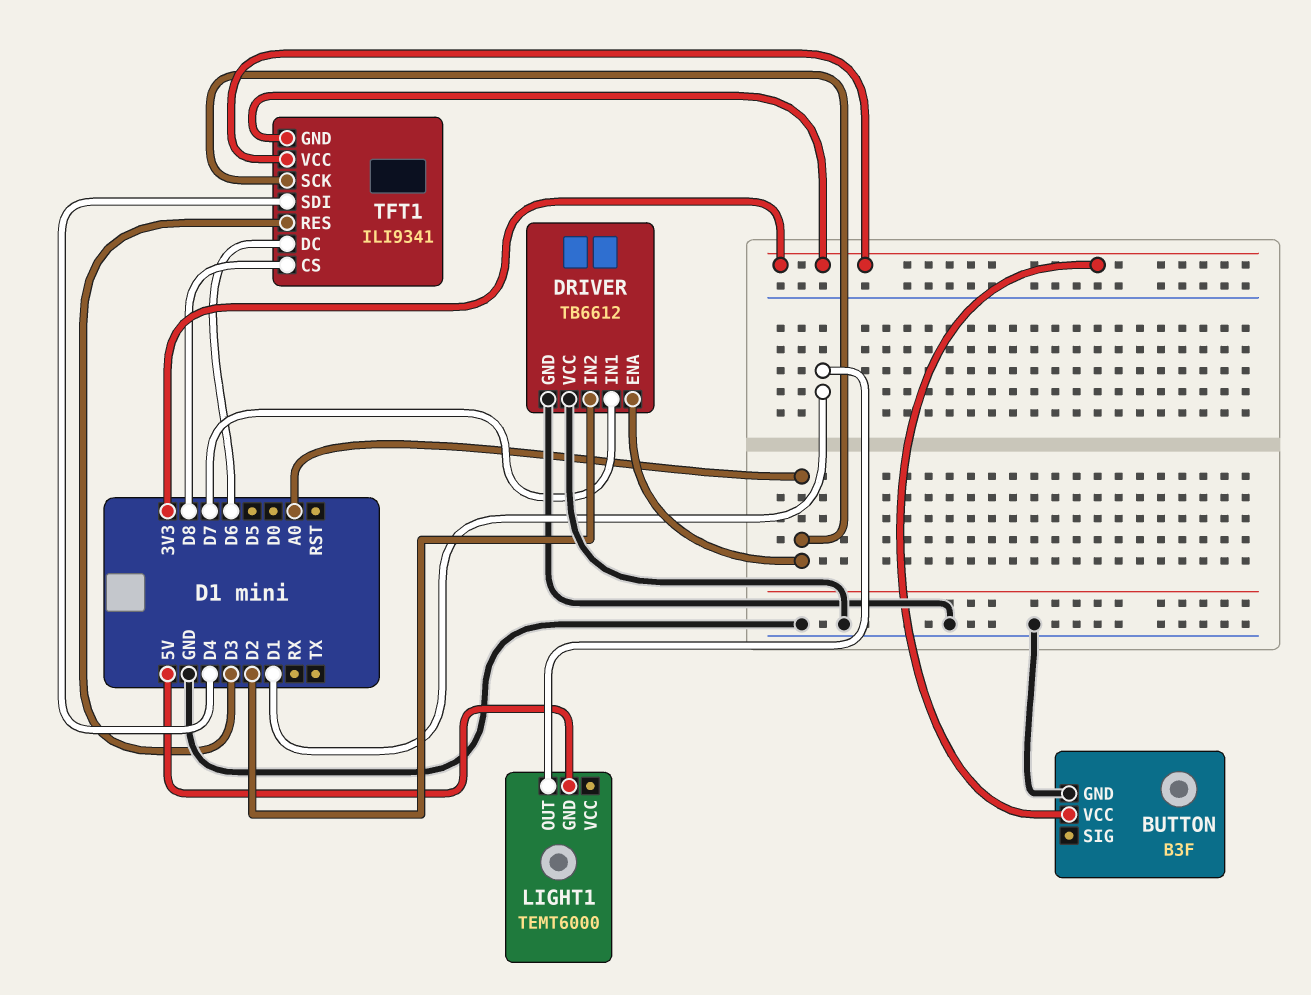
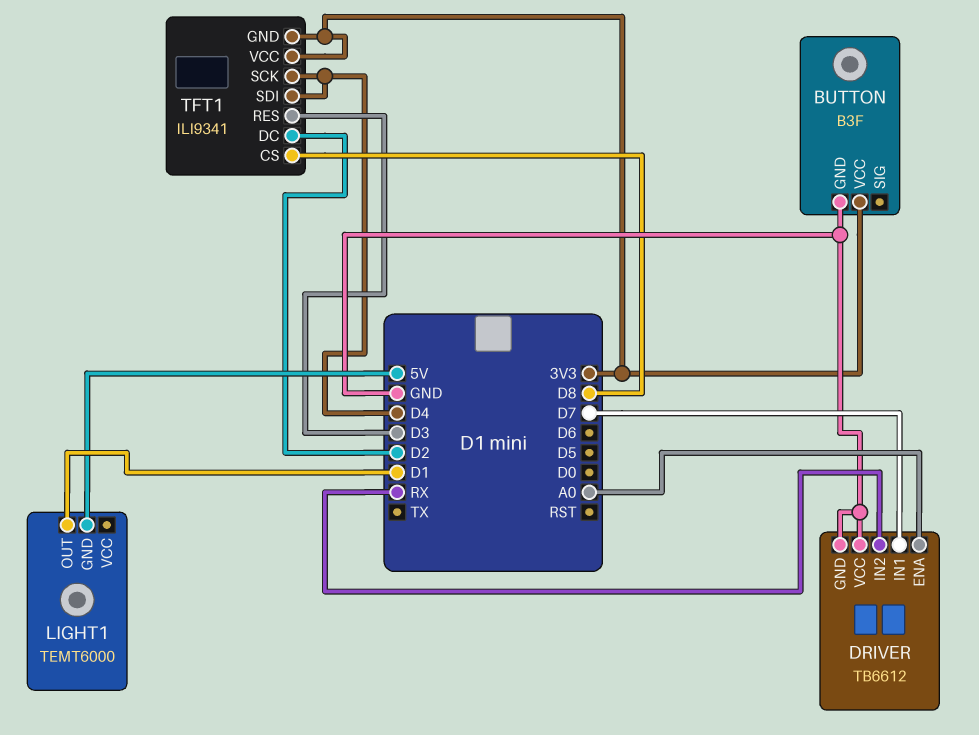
DRIVER pin IN2: D2 -> RX
TFT1 pin DC: D6 -> D2
TFT1 pin SCK: A0 -> D4

